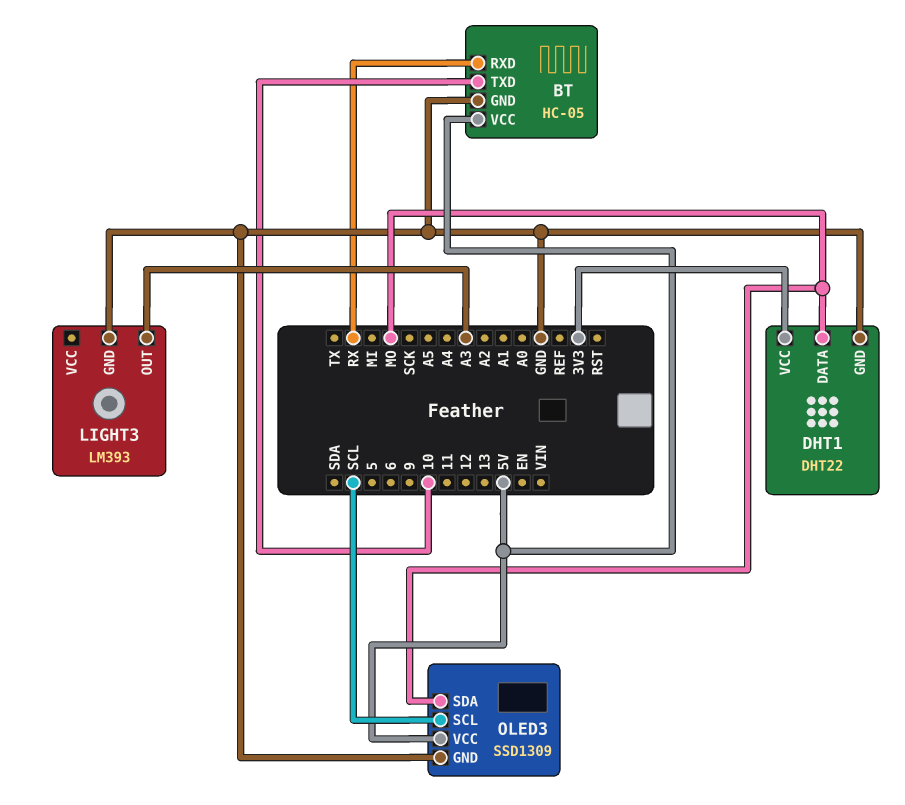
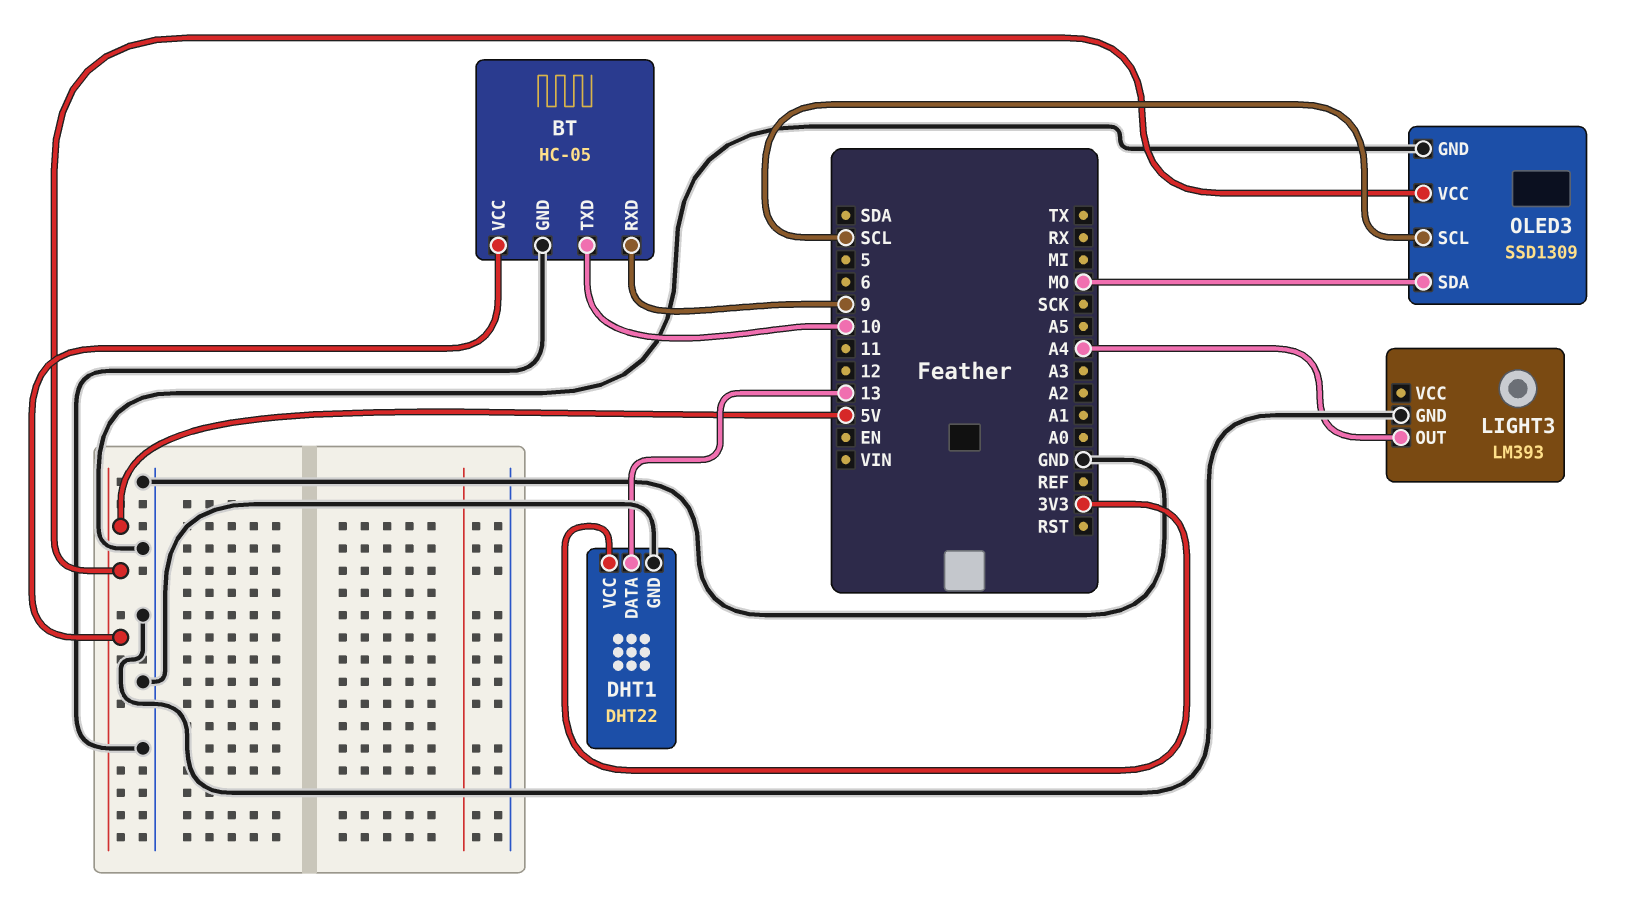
BT pin RXD: RX -> 9
DHT1 pin DATA: MO -> 13
LIGHT3 pin OUT: A3 -> A4

